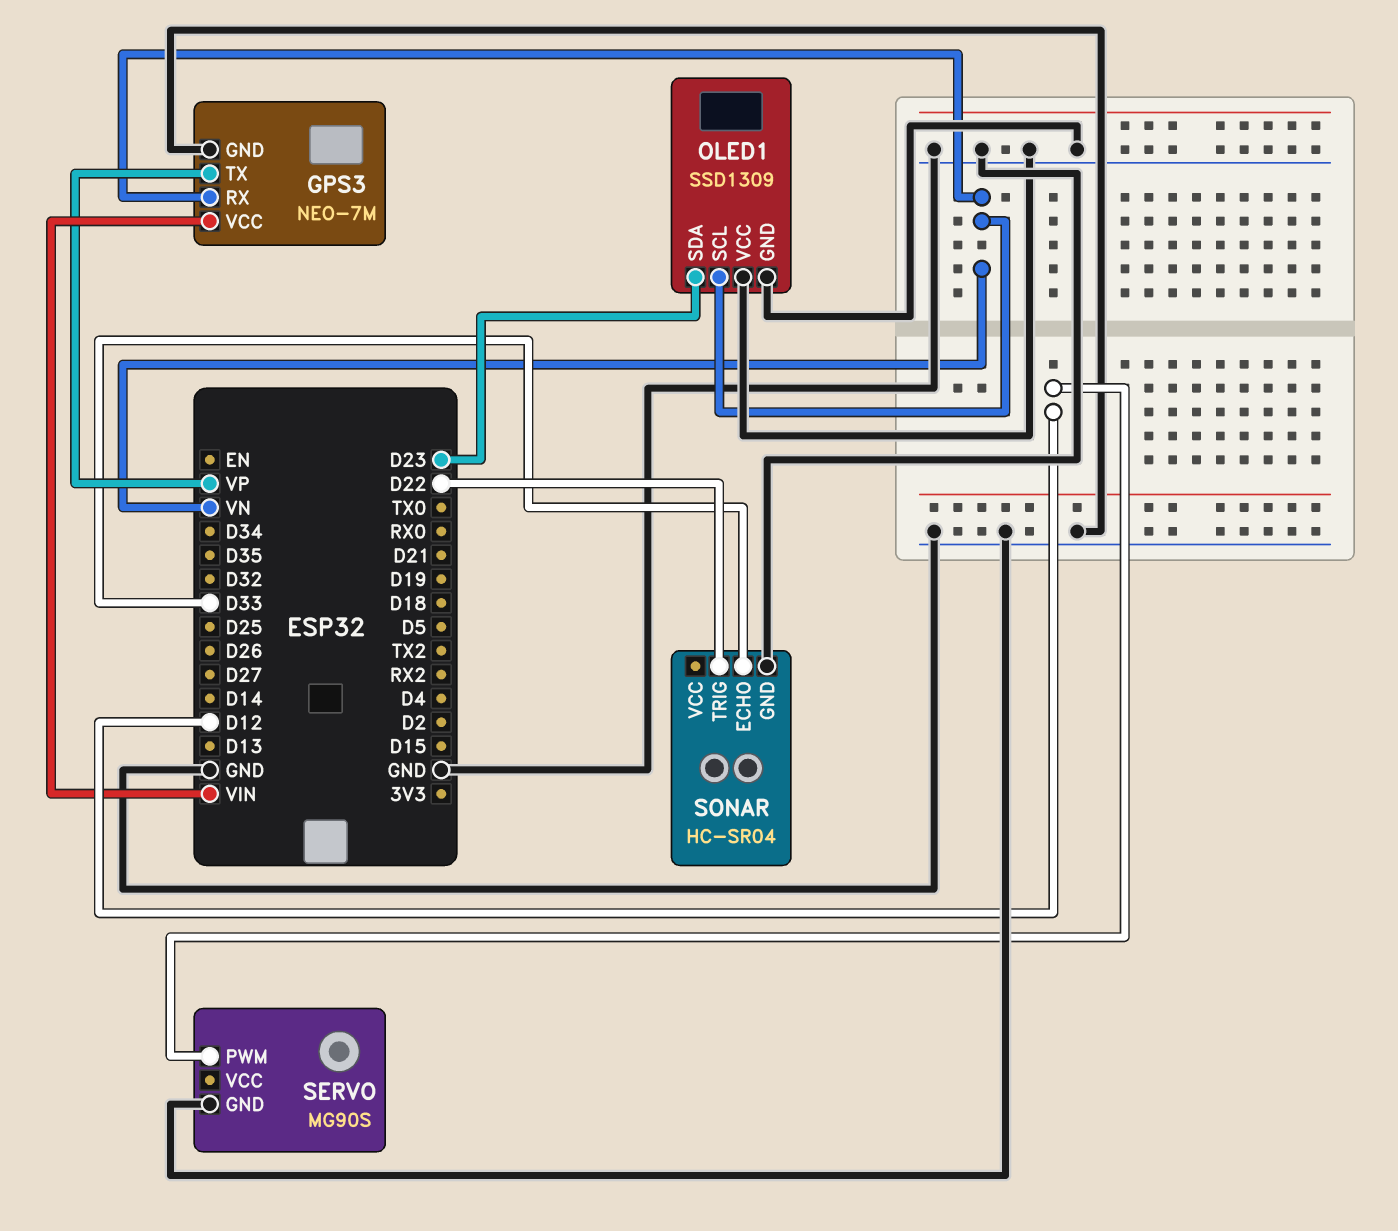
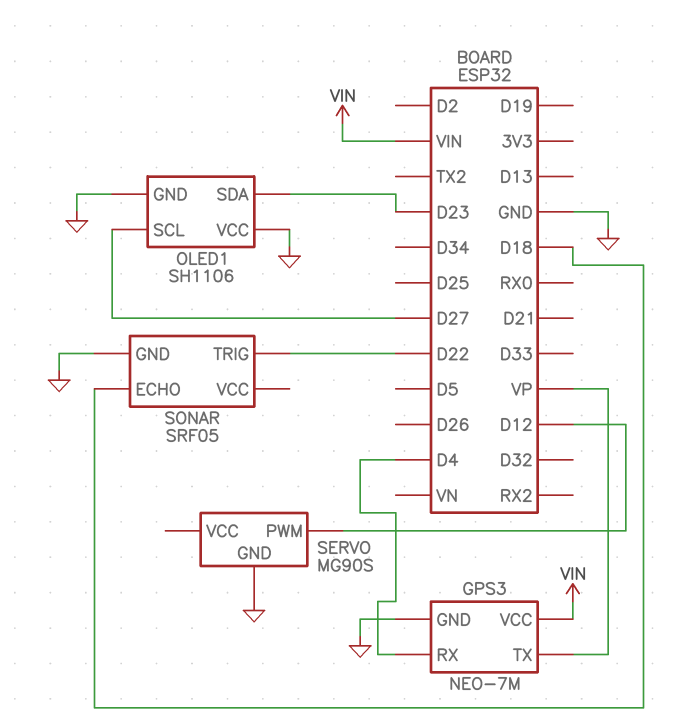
GPS3 pin RX: VN -> D4
OLED1: SSD1309 -> SH1106
OLED1 pin SCL: VN -> D27
SONAR: HC-SR04 -> SRF05
SONAR pin ECHO: D33 -> D18

